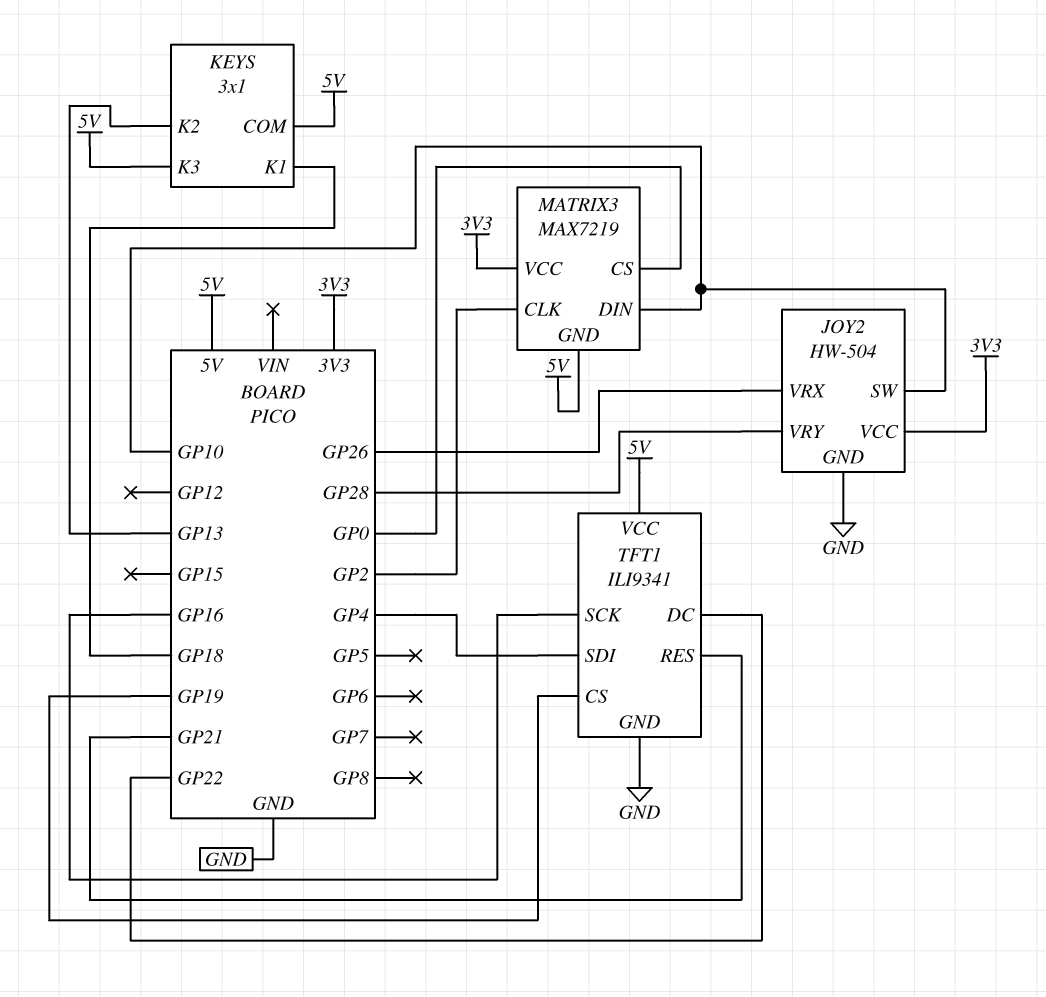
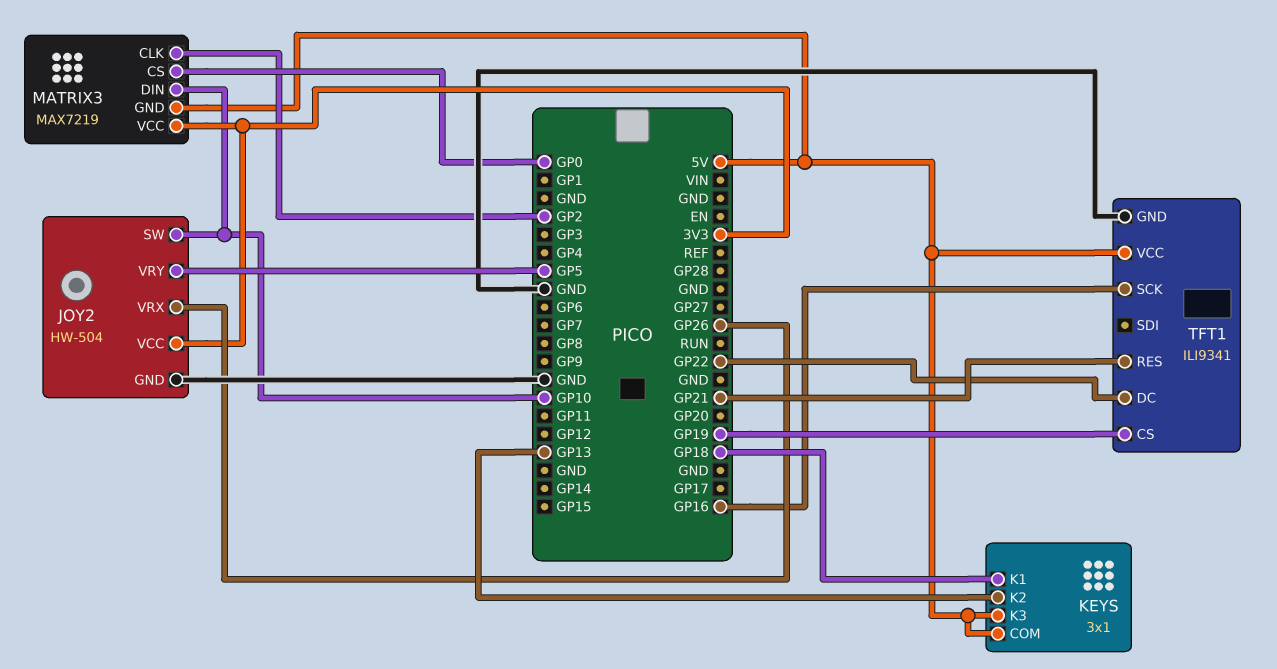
JOY2 pin VRY: GP28 -> GP5
TFT1 pin SDI: GP4 -> none

